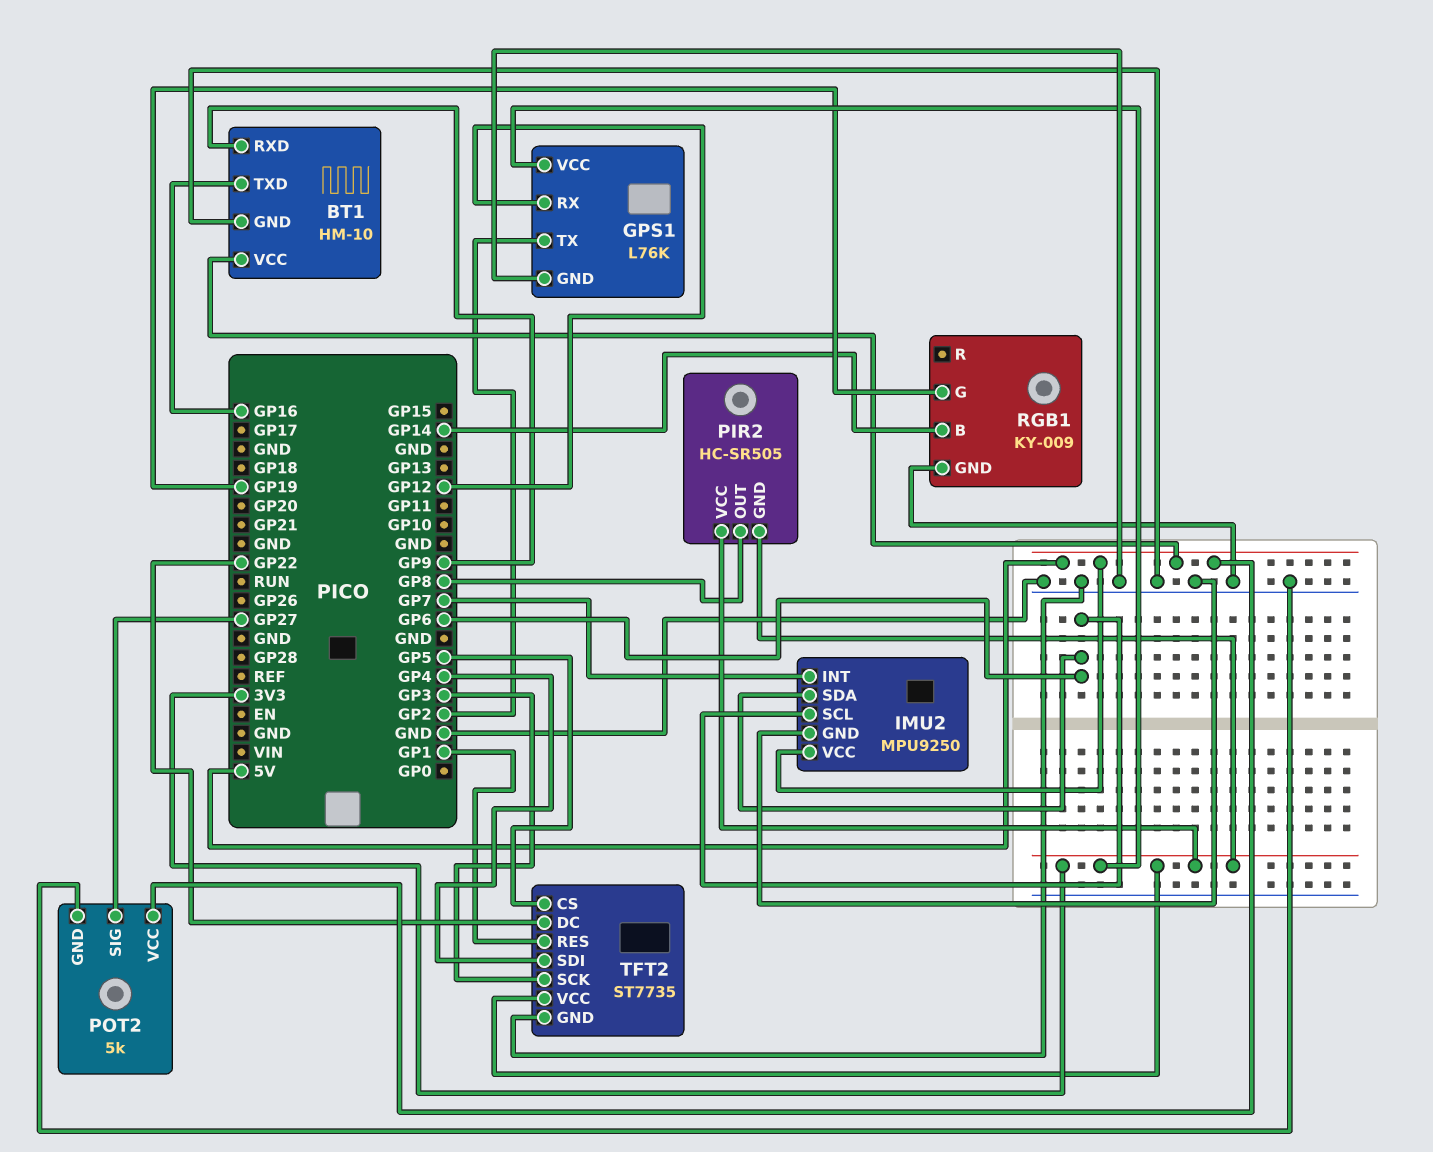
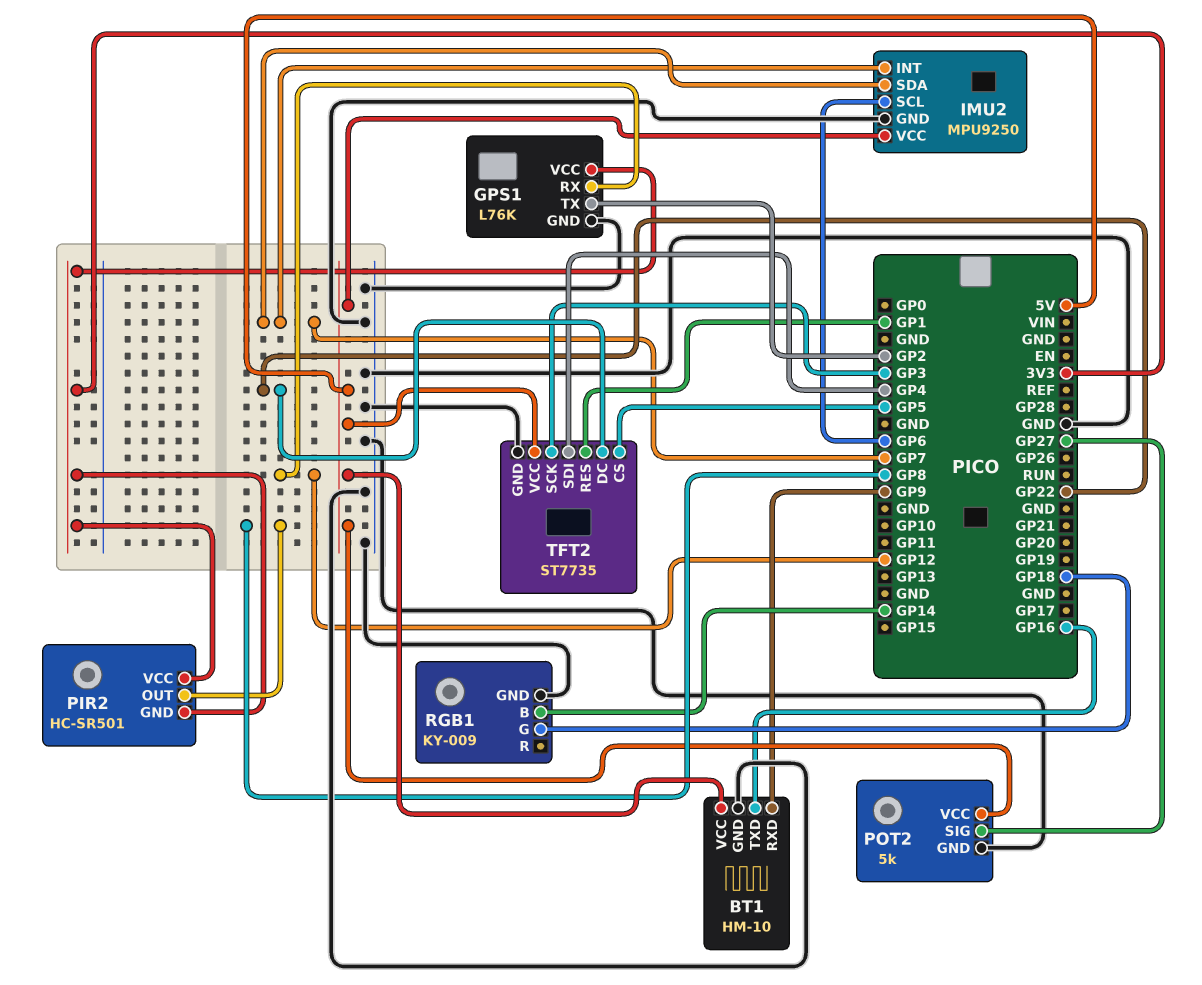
IMU2 pin SDA: GP6 -> GP7
PIR2: HC-SR505 -> HC-SR501
RGB1 pin G: GP19 -> GP18
TFT2 pin VCC: 3V3 -> 5V

